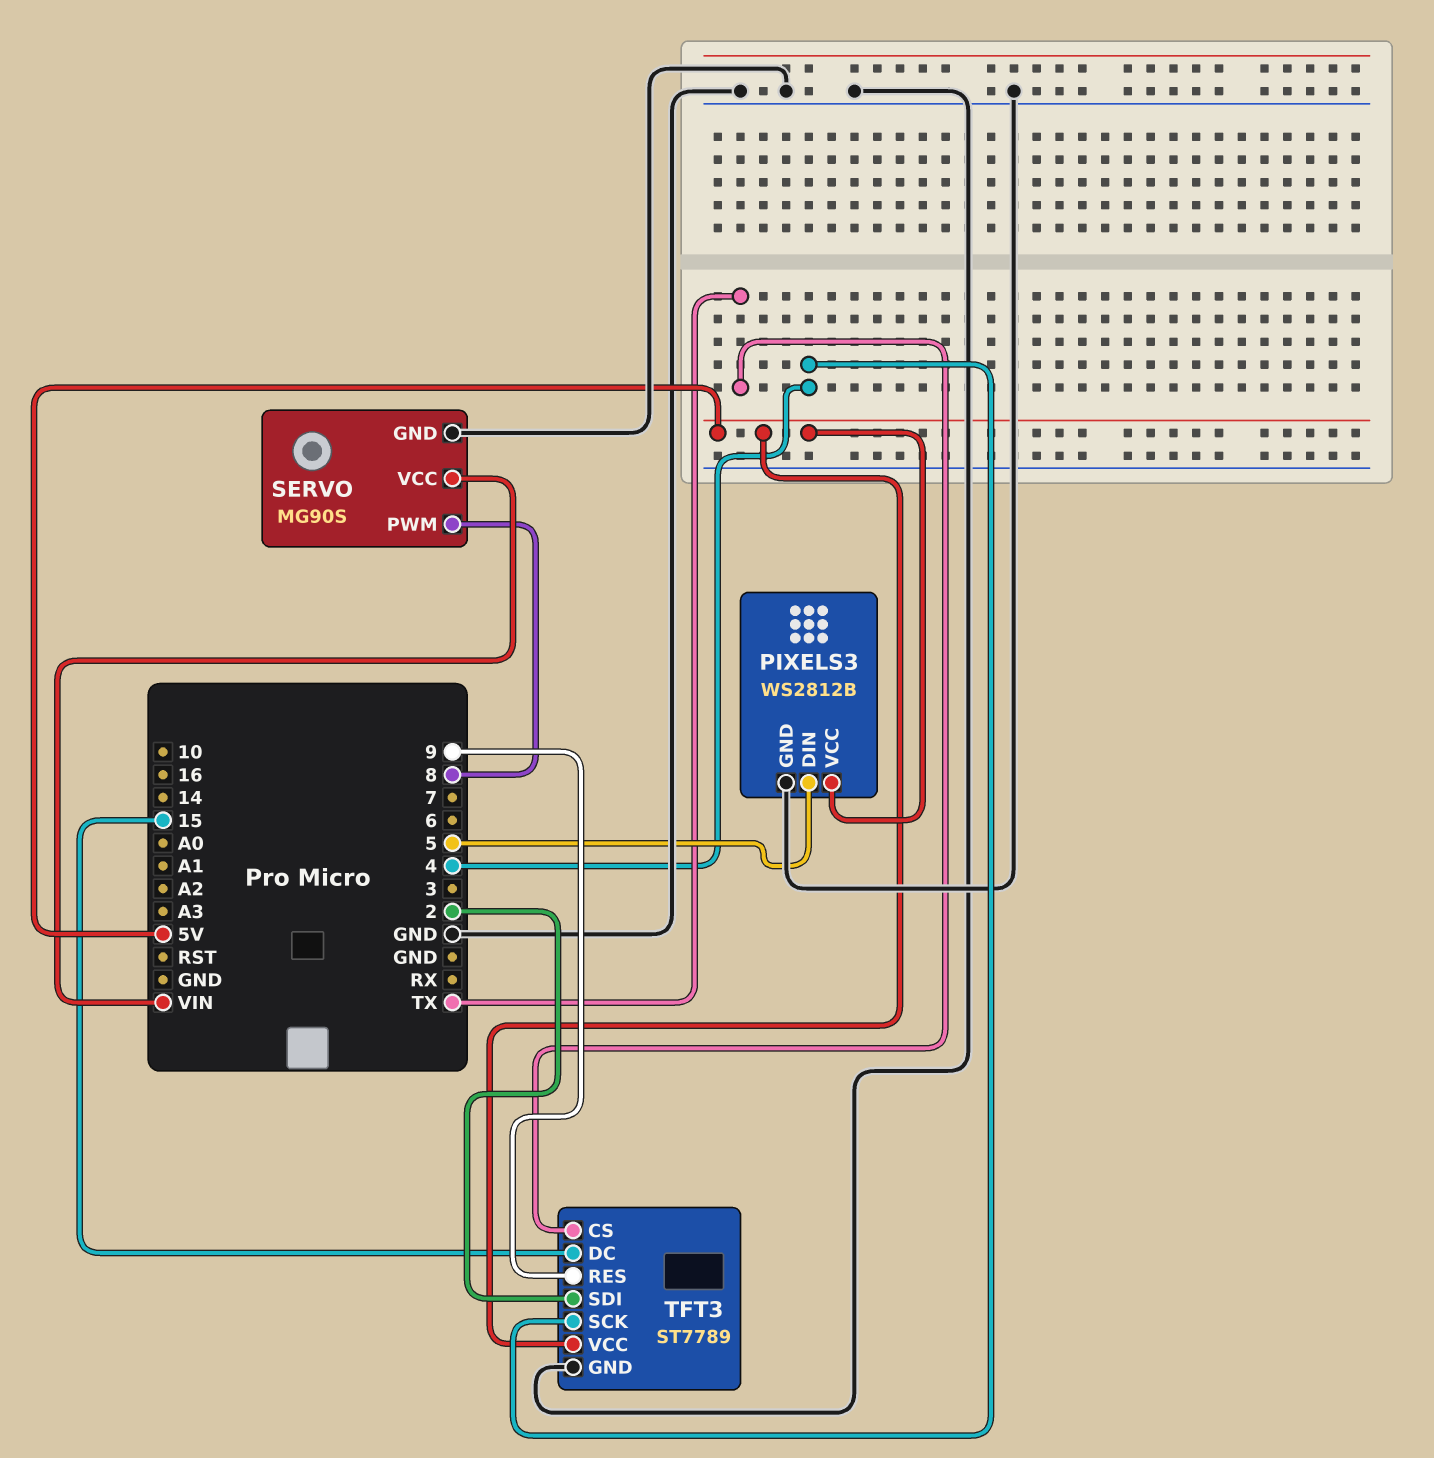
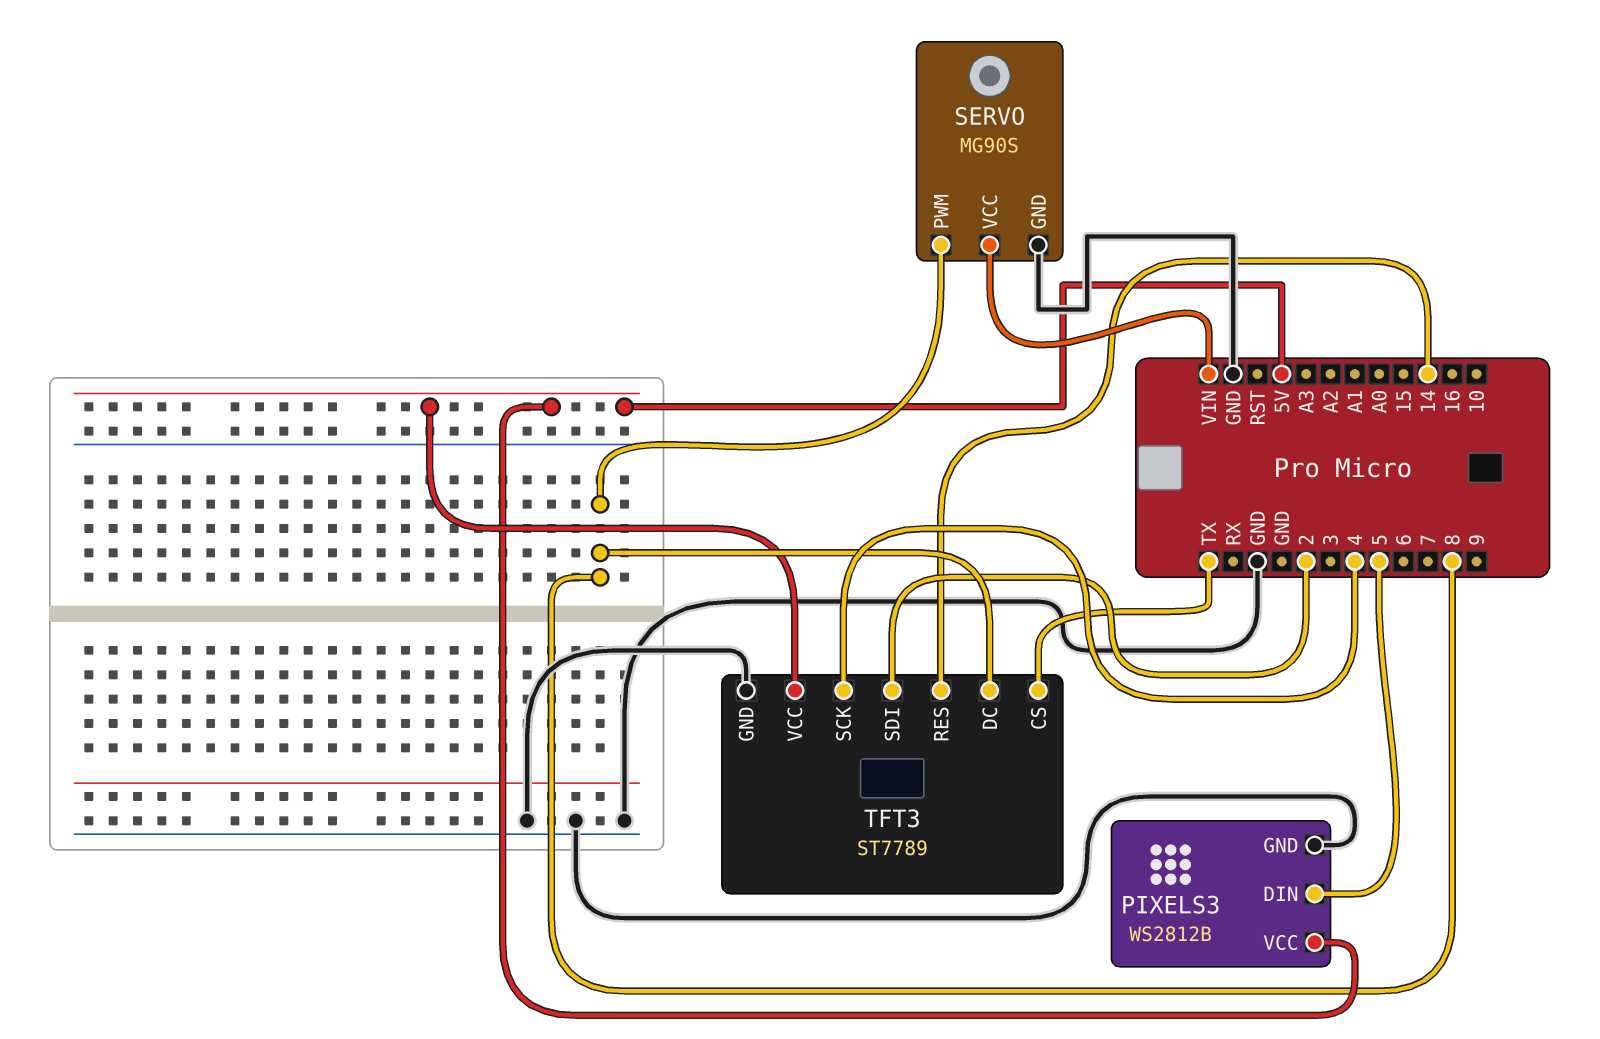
TFT3 pin DC: 15 -> 8
TFT3 pin RES: 9 -> 14

